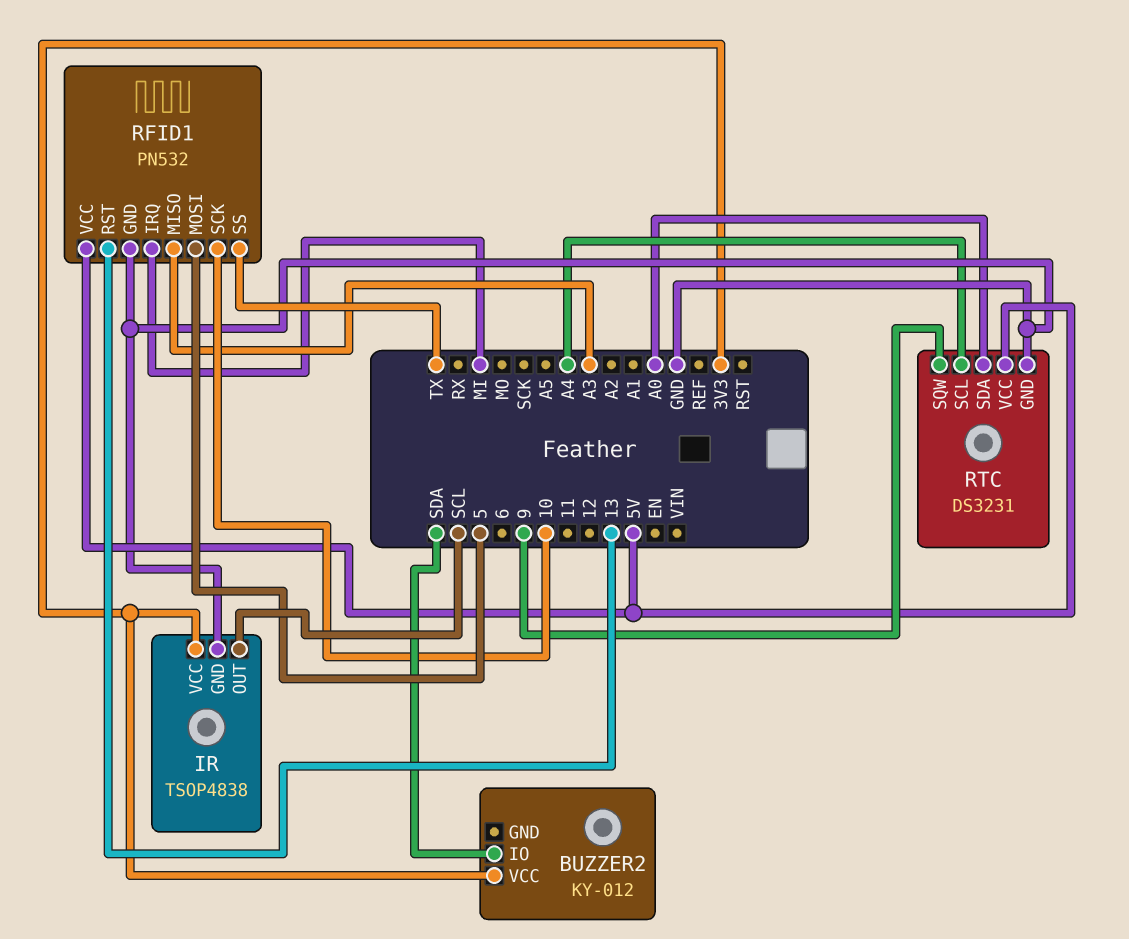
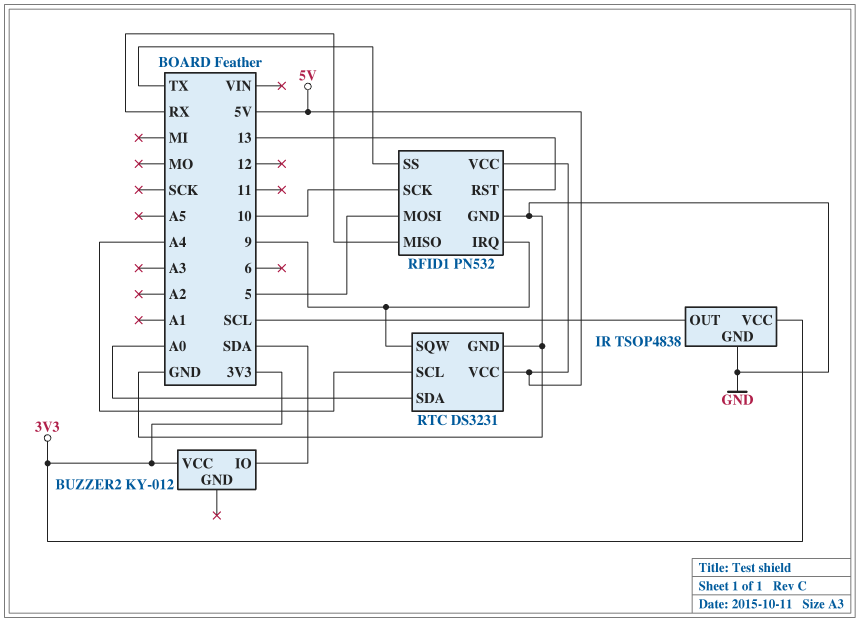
RFID1 pin IRQ: MI -> 9
RFID1 pin MISO: A3 -> RX

